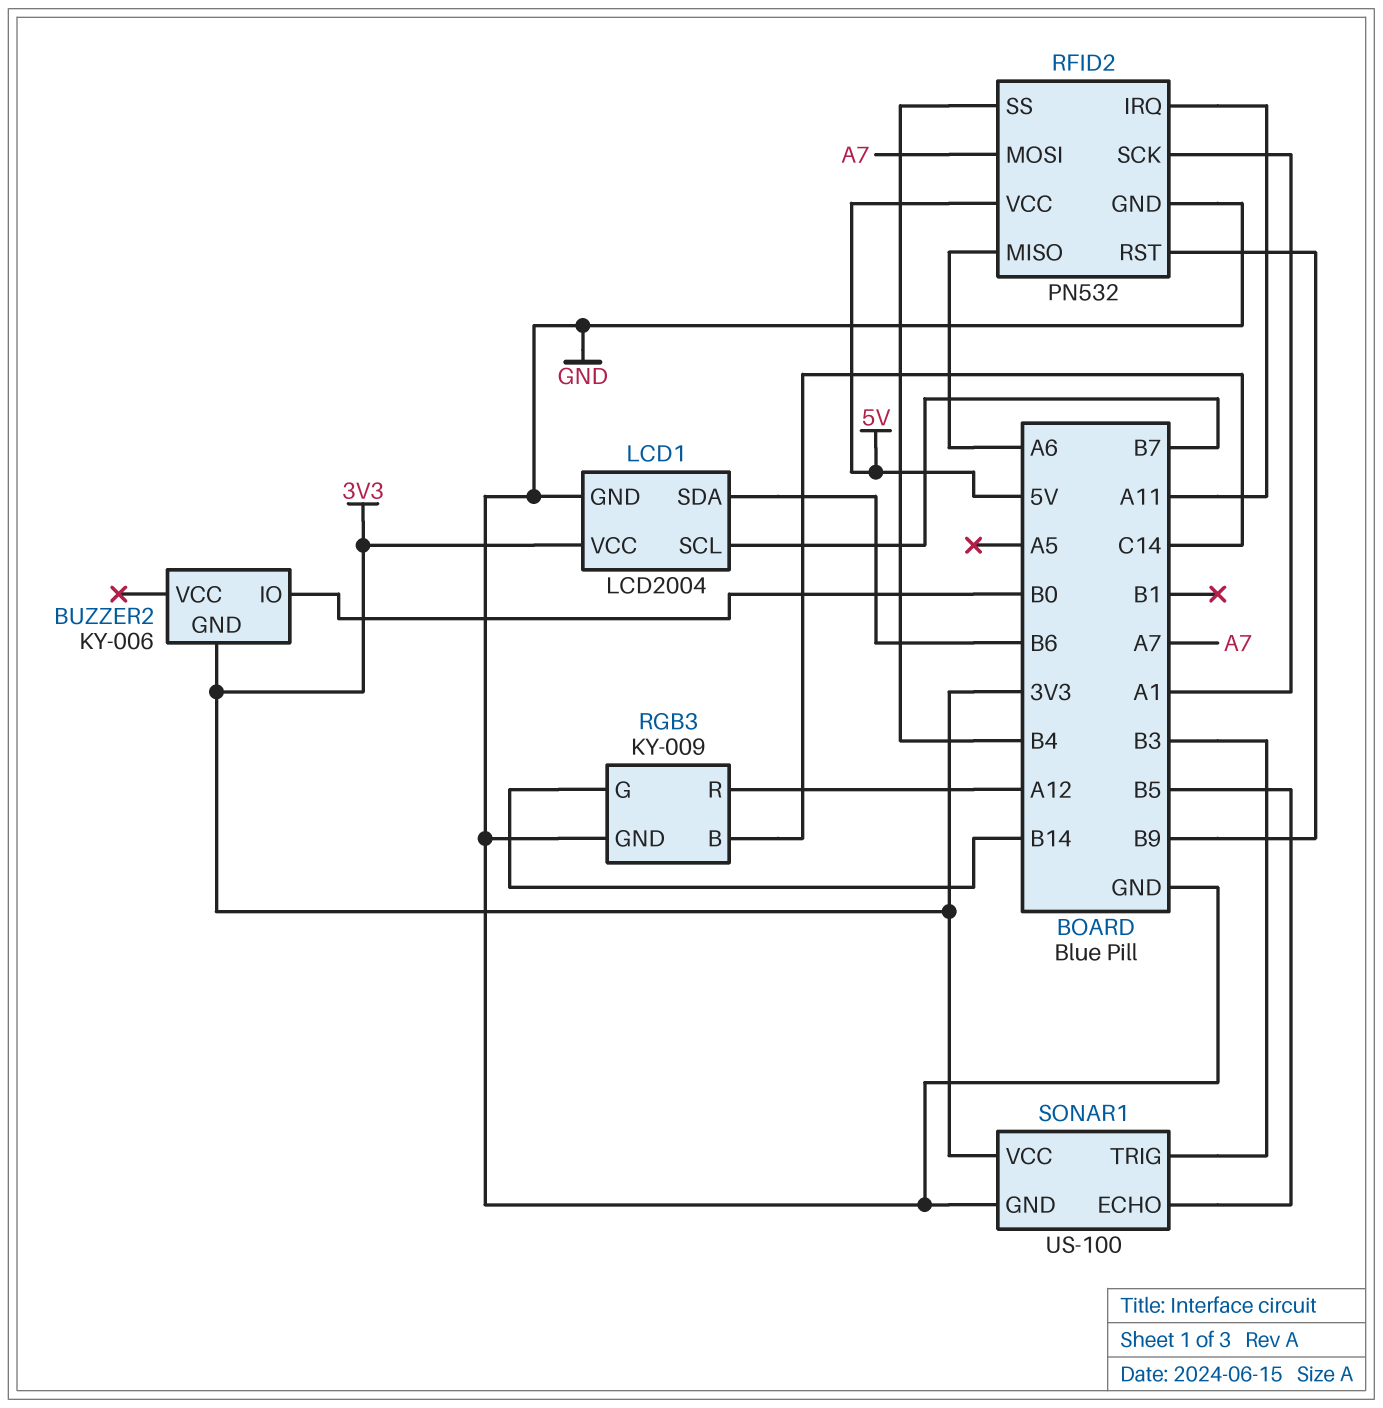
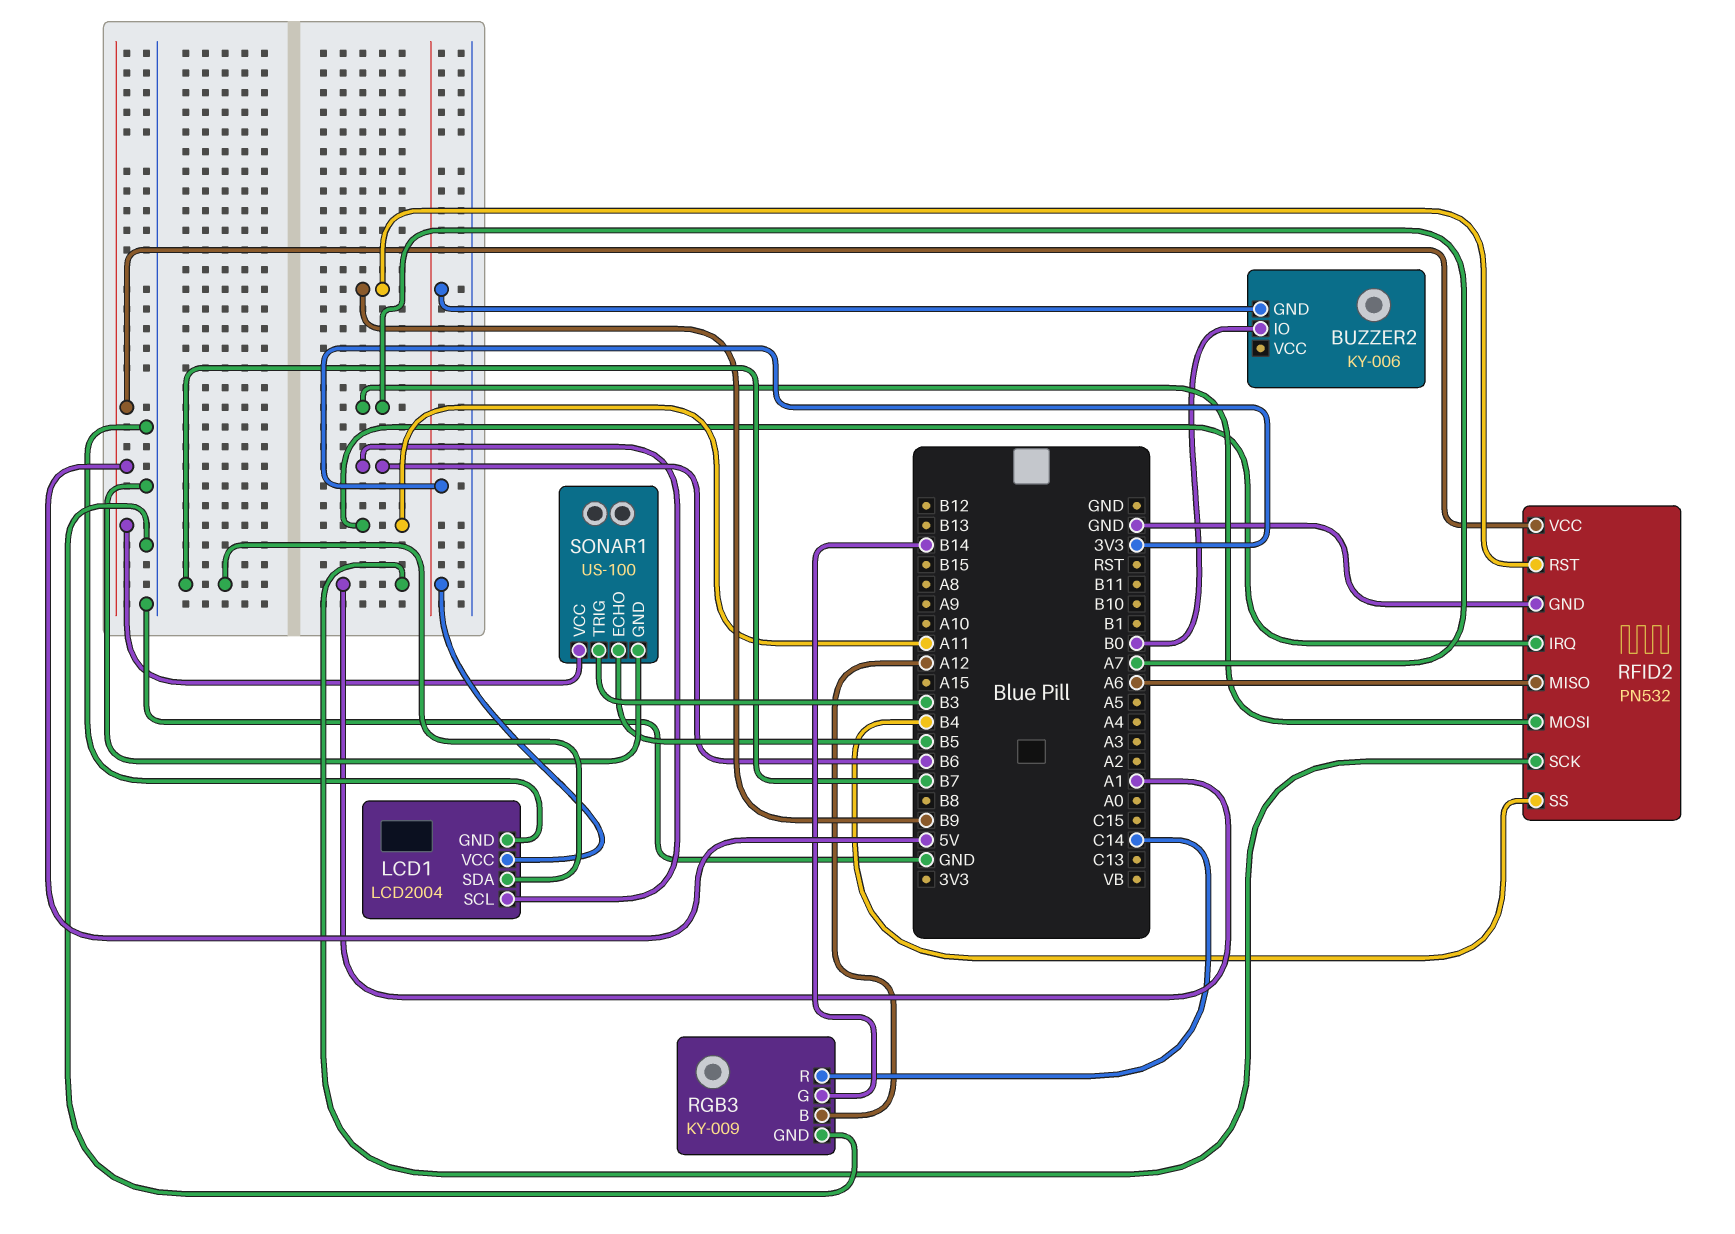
LCD1 pin SCL: B7 -> B6
LCD1 pin SDA: B6 -> B7
RGB3 pin B: C14 -> A12
RGB3 pin R: A12 -> C14
SONAR1 pin VCC: 3V3 -> 5V

